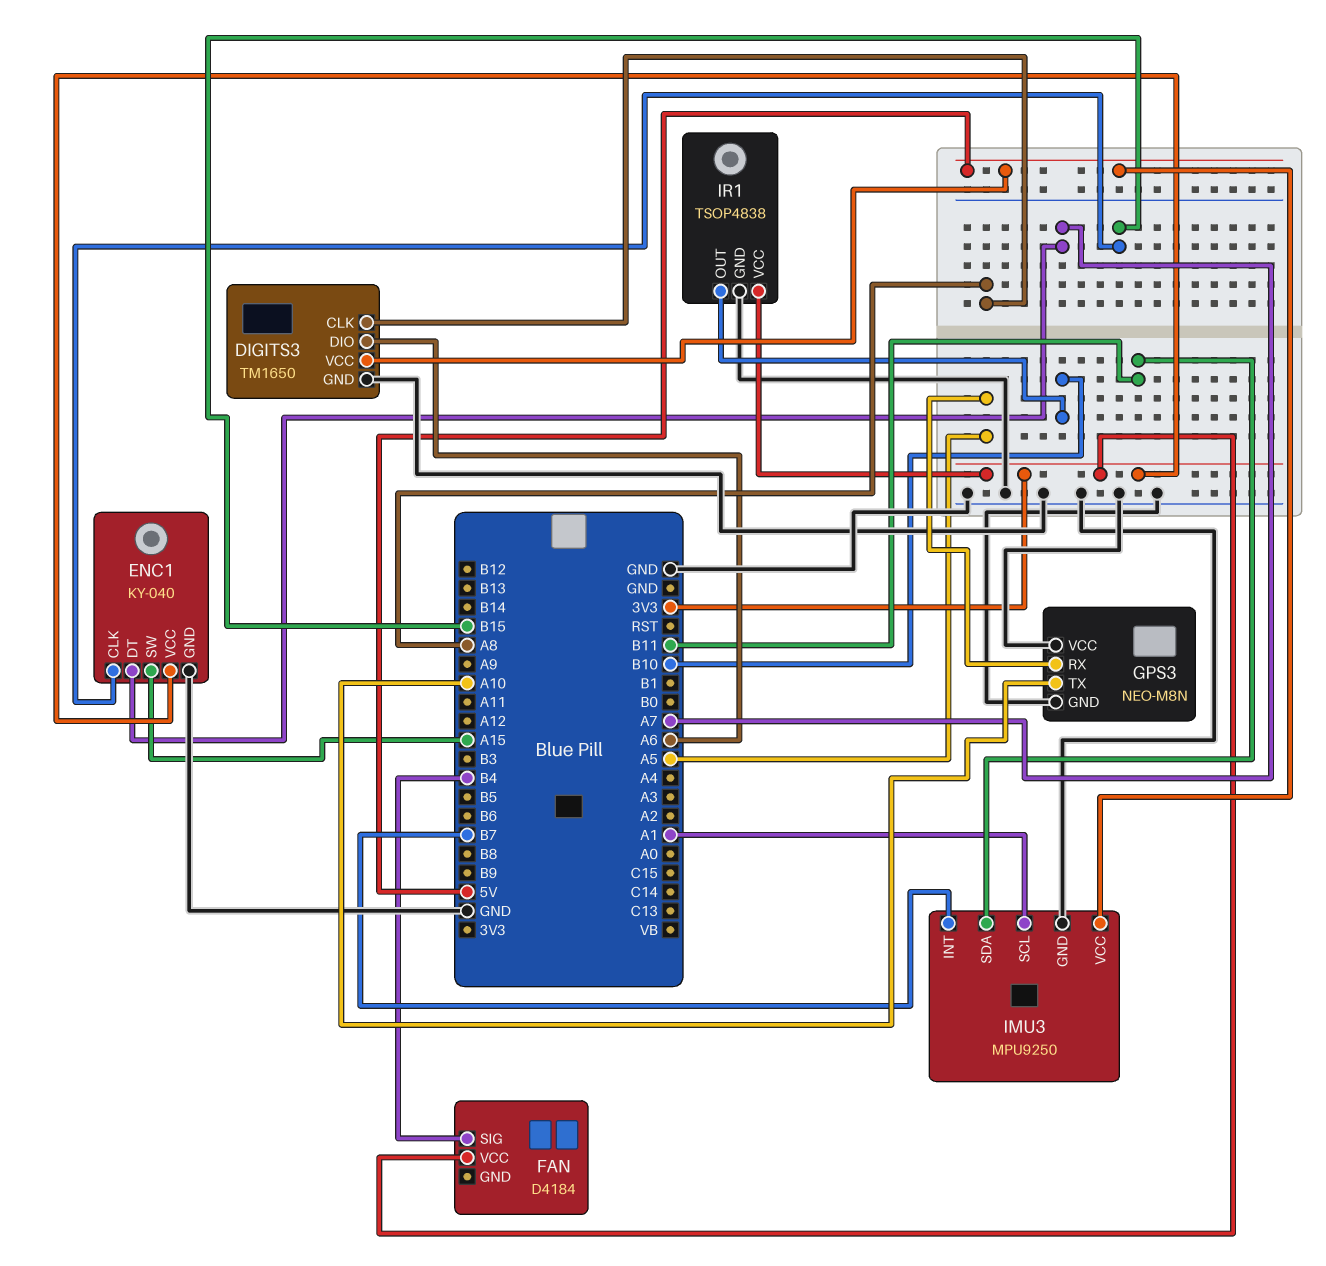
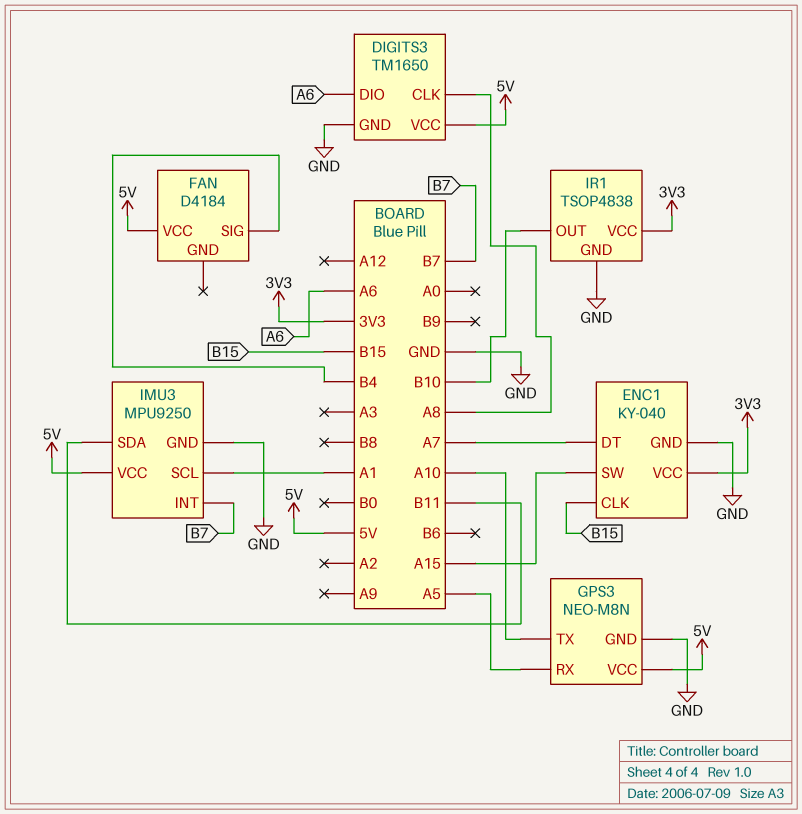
FAN pin VCC: 3V3 -> 5V
GPS3 pin VCC: GND -> 5V

